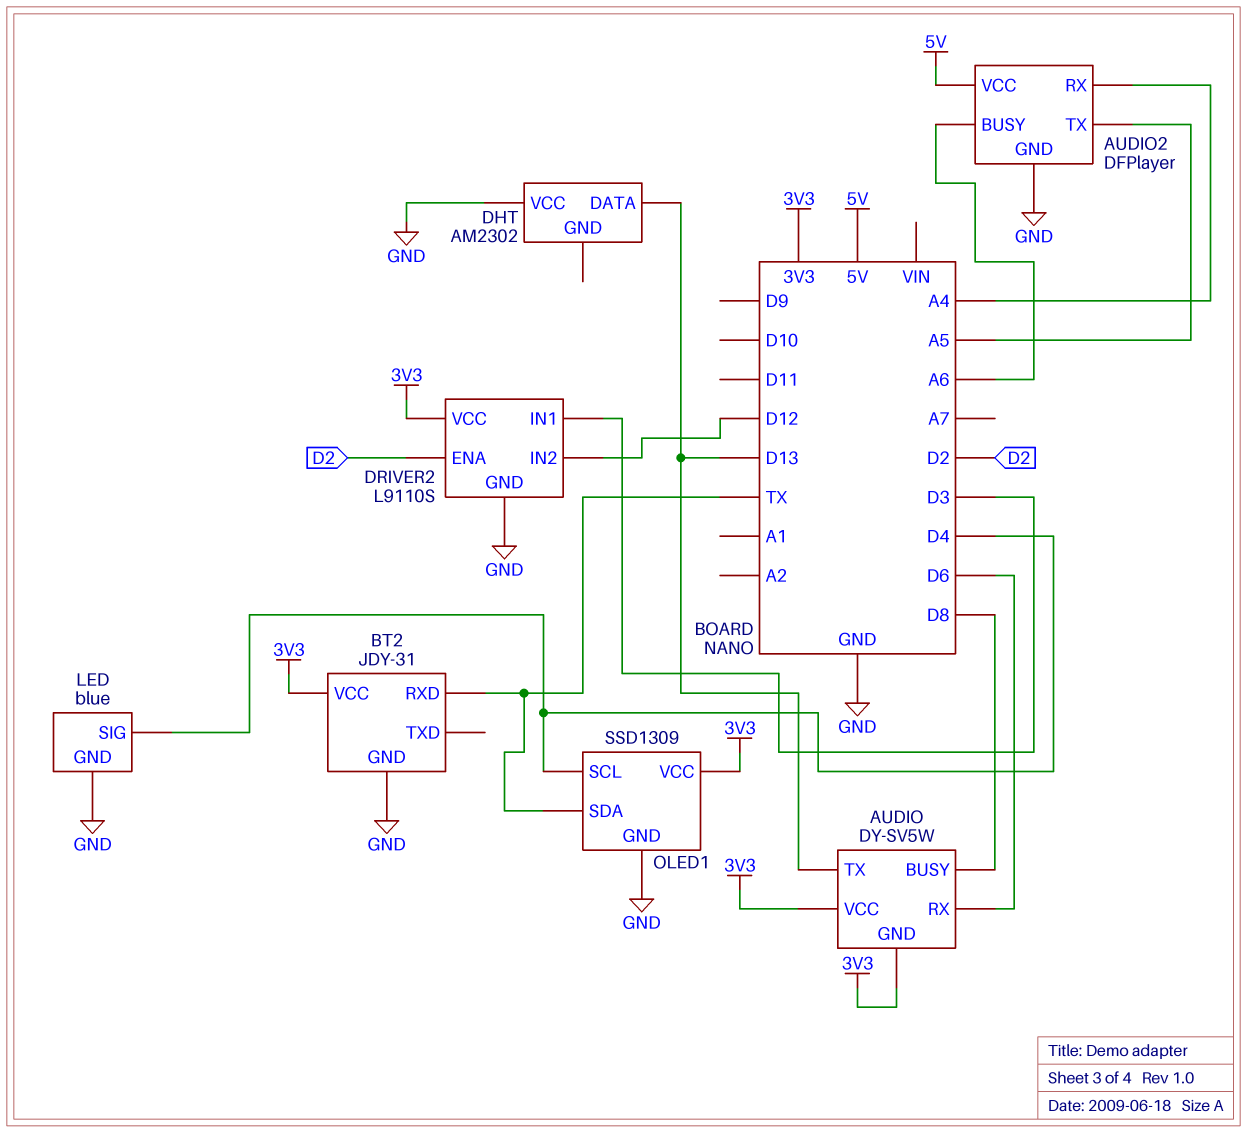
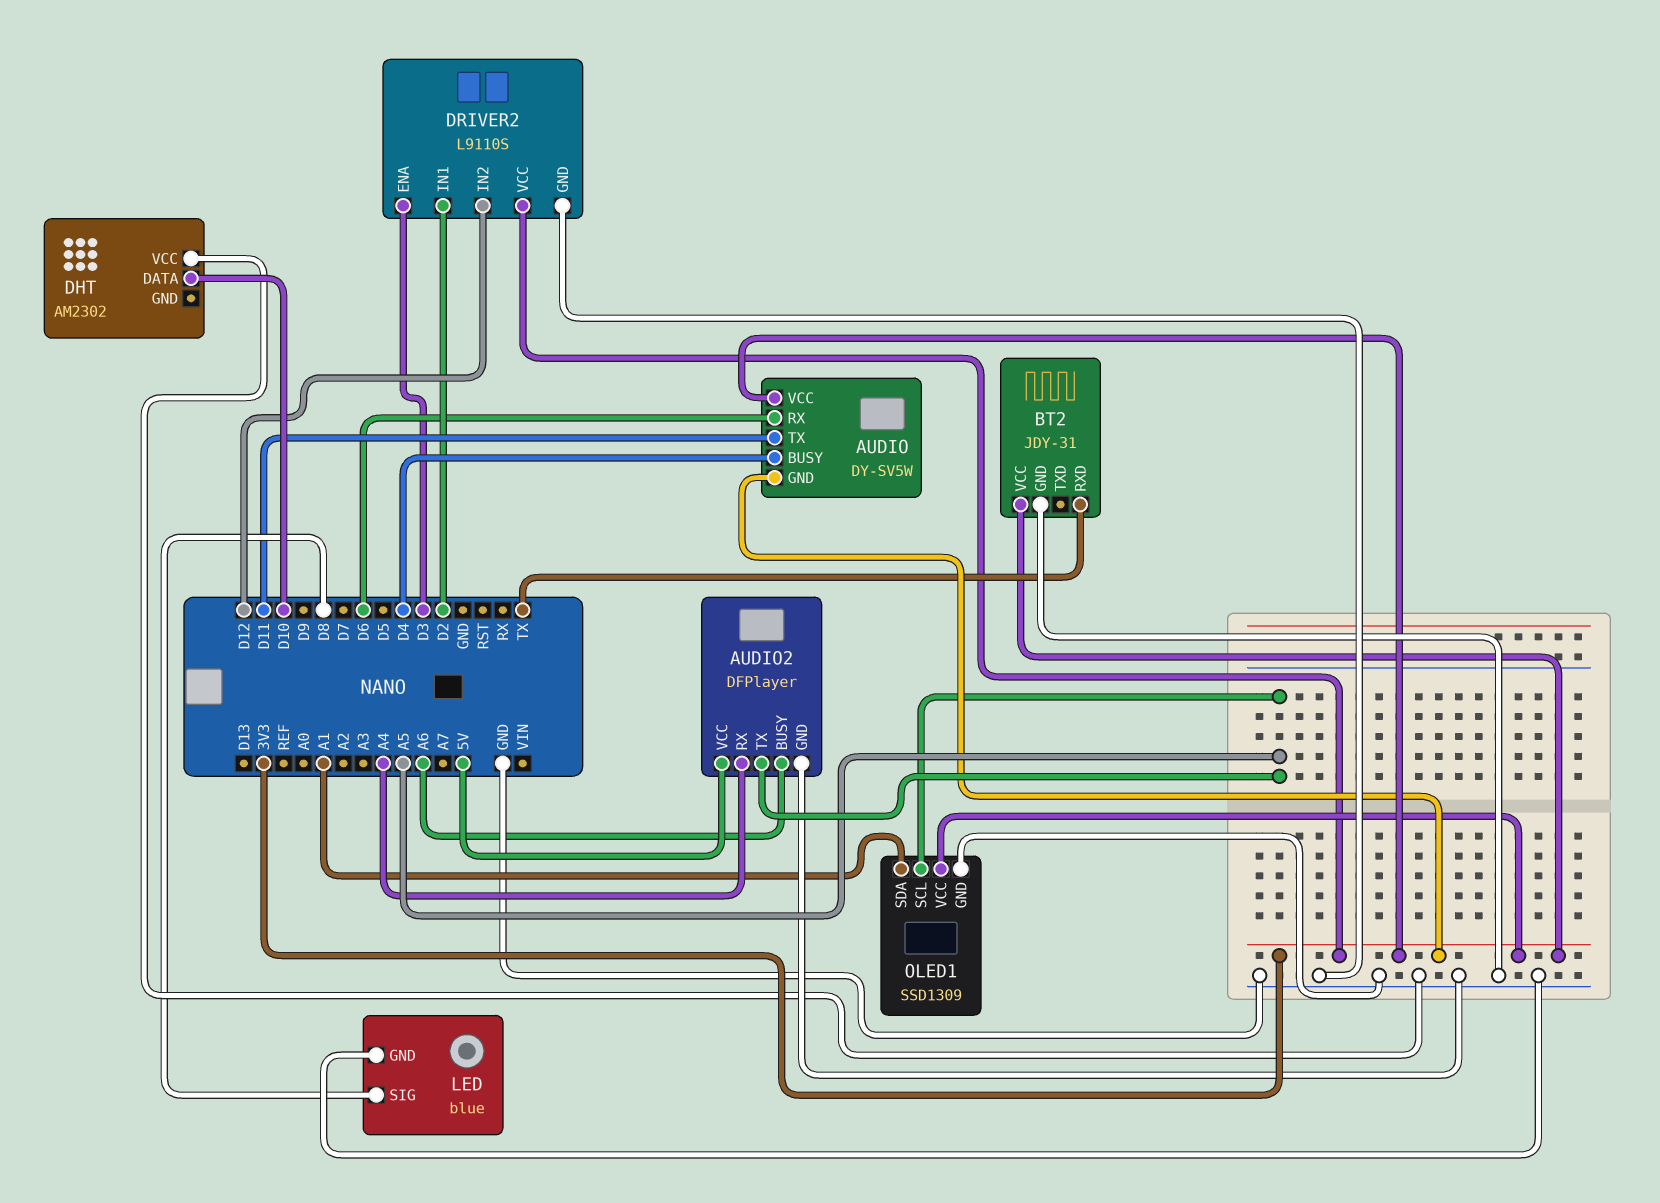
AUDIO pin BUSY: D8 -> D4
AUDIO pin TX: D13 -> D11
DHT pin DATA: D13 -> D10
DRIVER2 pin ENA: D2 -> D3
DRIVER2 pin IN1: D3 -> D2
LED pin SIG: D4 -> D8
OLED1 pin SCL: D4 -> A5
OLED1 pin SDA: TX -> A1

